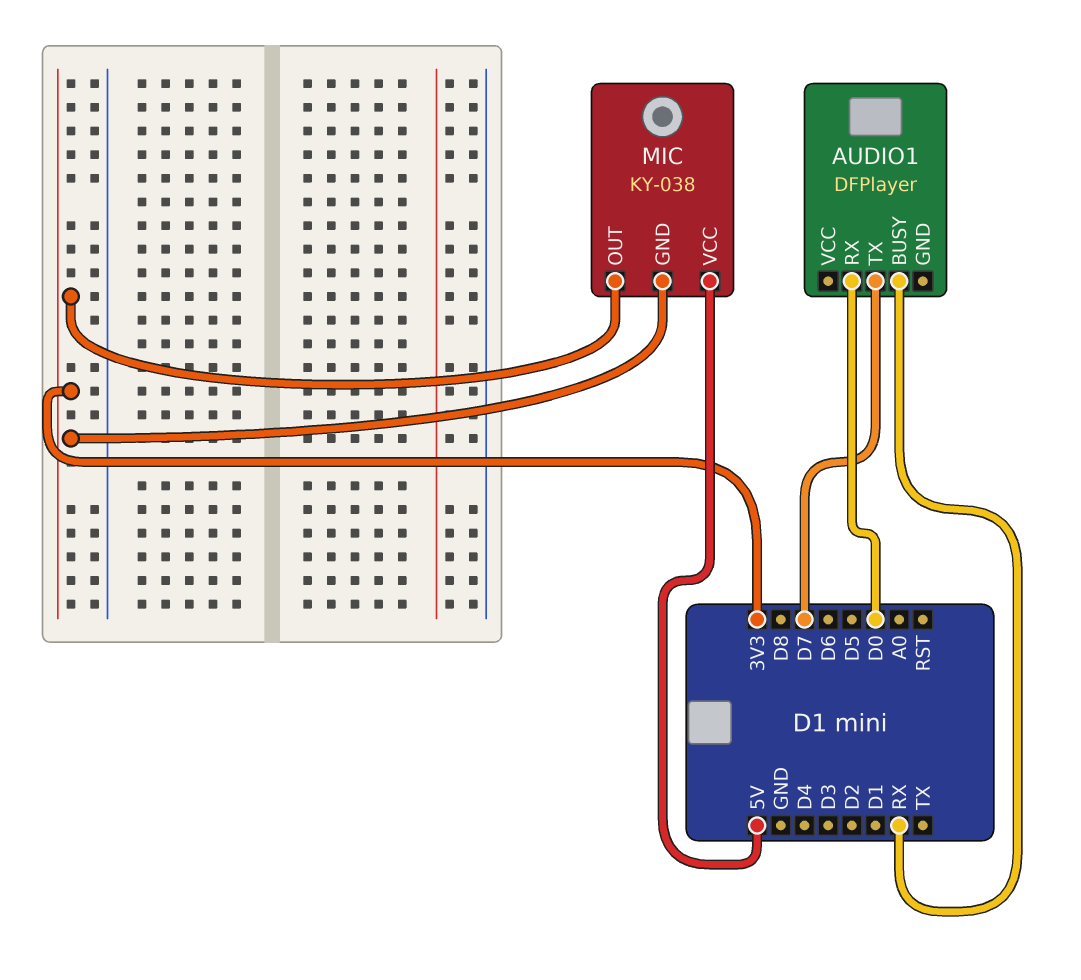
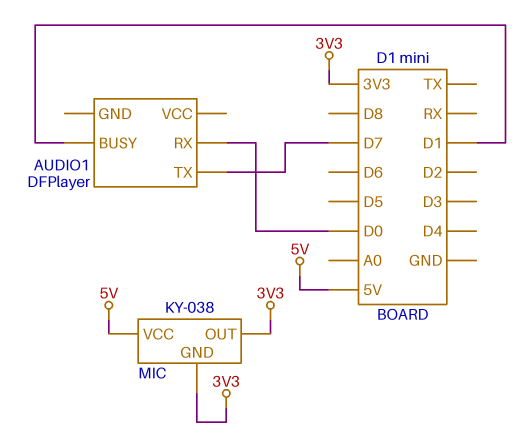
AUDIO1 pin BUSY: RX -> D1

